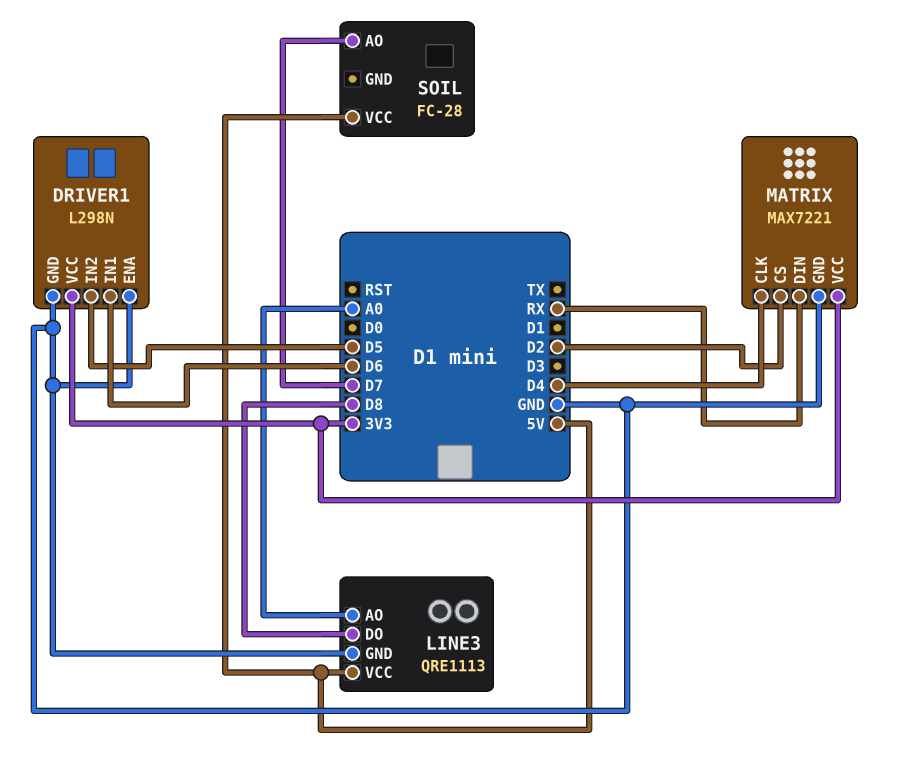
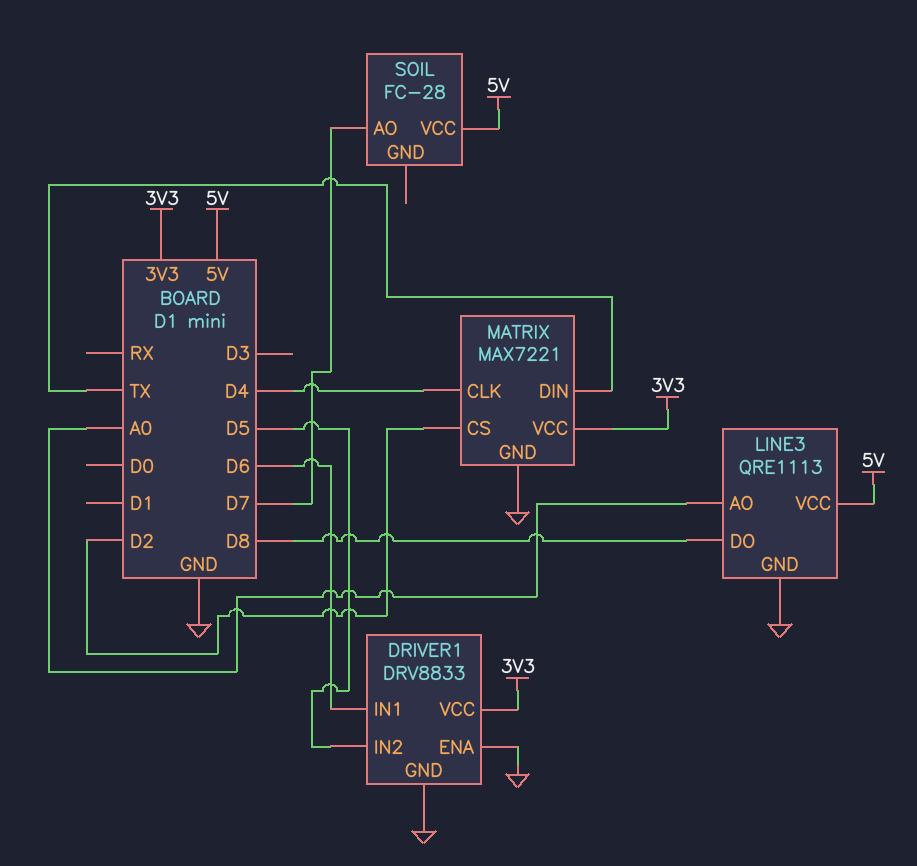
DRIVER1: L298N -> DRV8833
MATRIX pin DIN: RX -> TX

